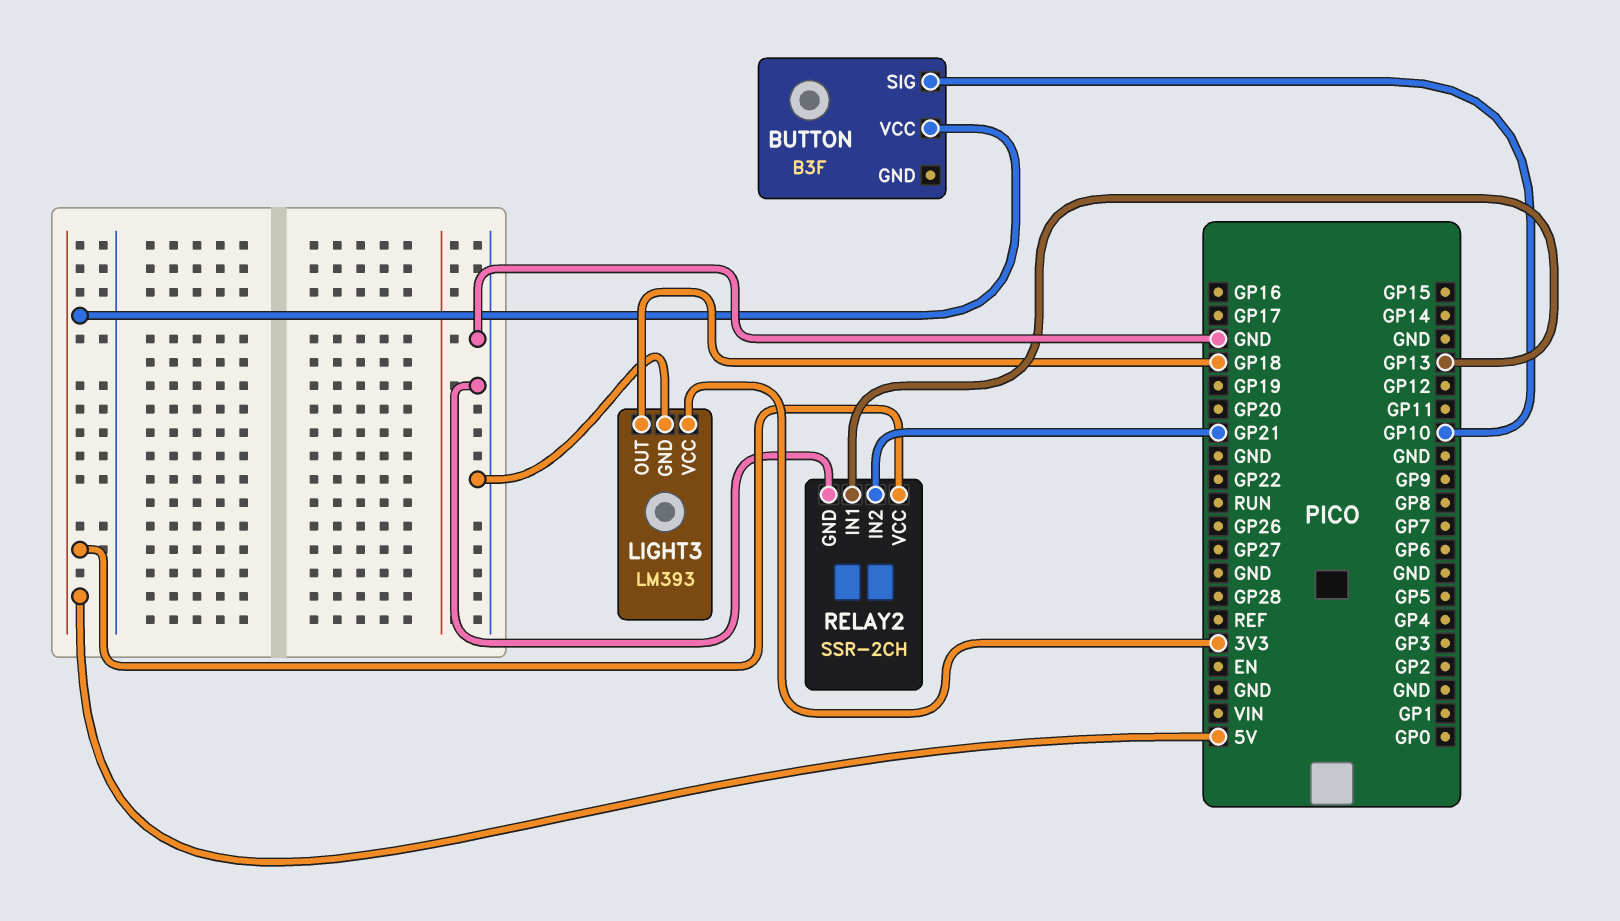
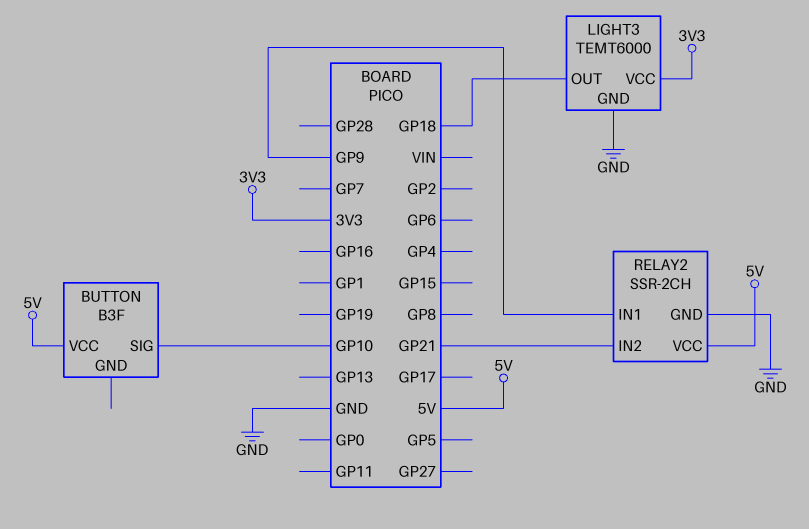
LIGHT3: LM393 -> TEMT6000
RELAY2 pin IN1: GP13 -> GP9

